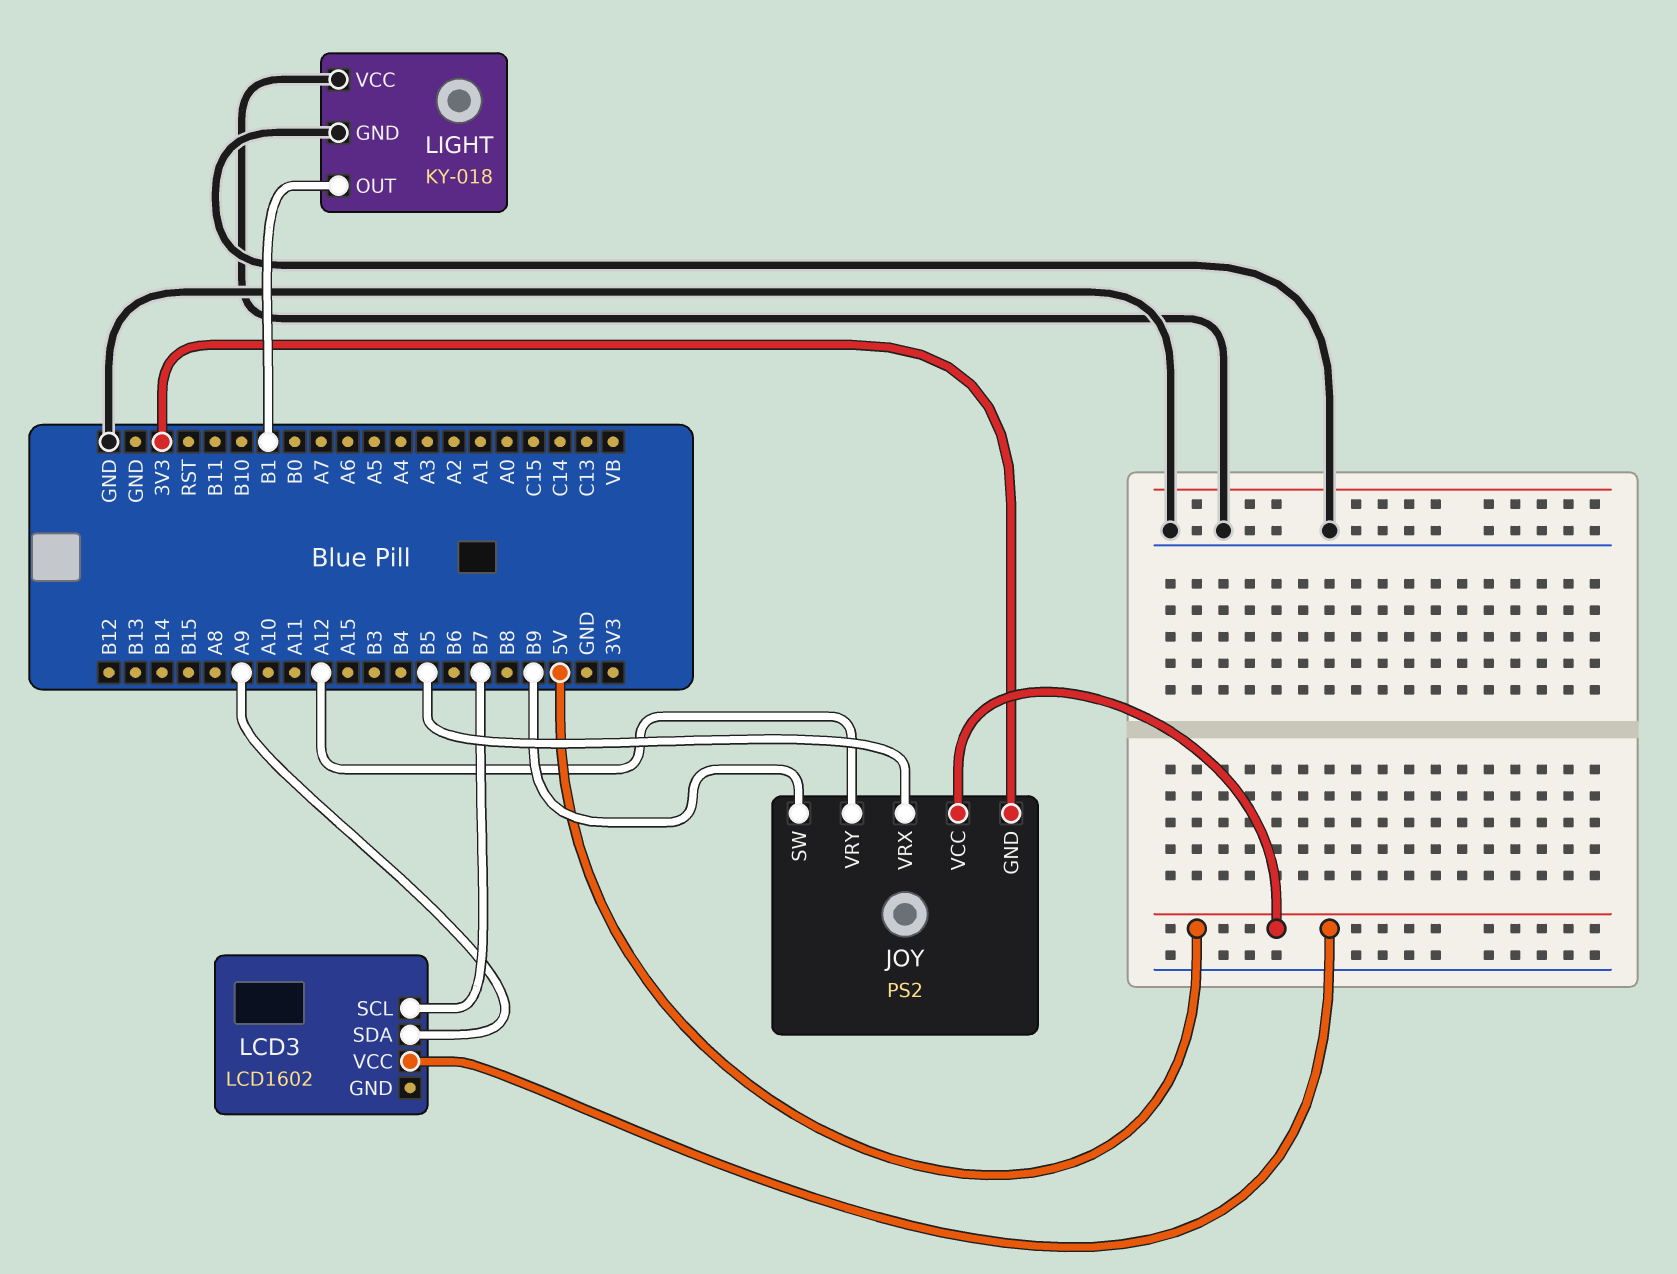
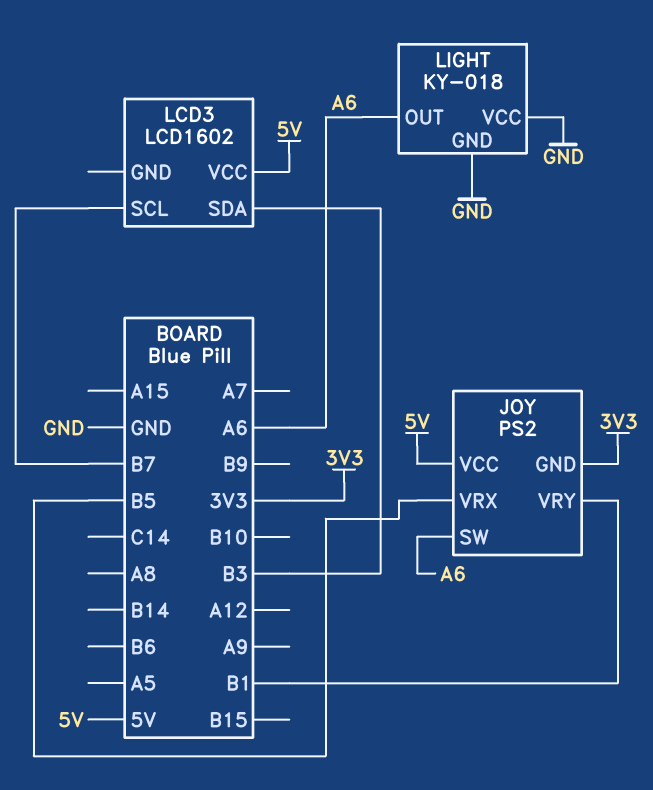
JOY pin SW: B9 -> A6
JOY pin VRY: A12 -> B1
LCD3 pin SDA: A9 -> B3
LIGHT pin OUT: B1 -> A6

